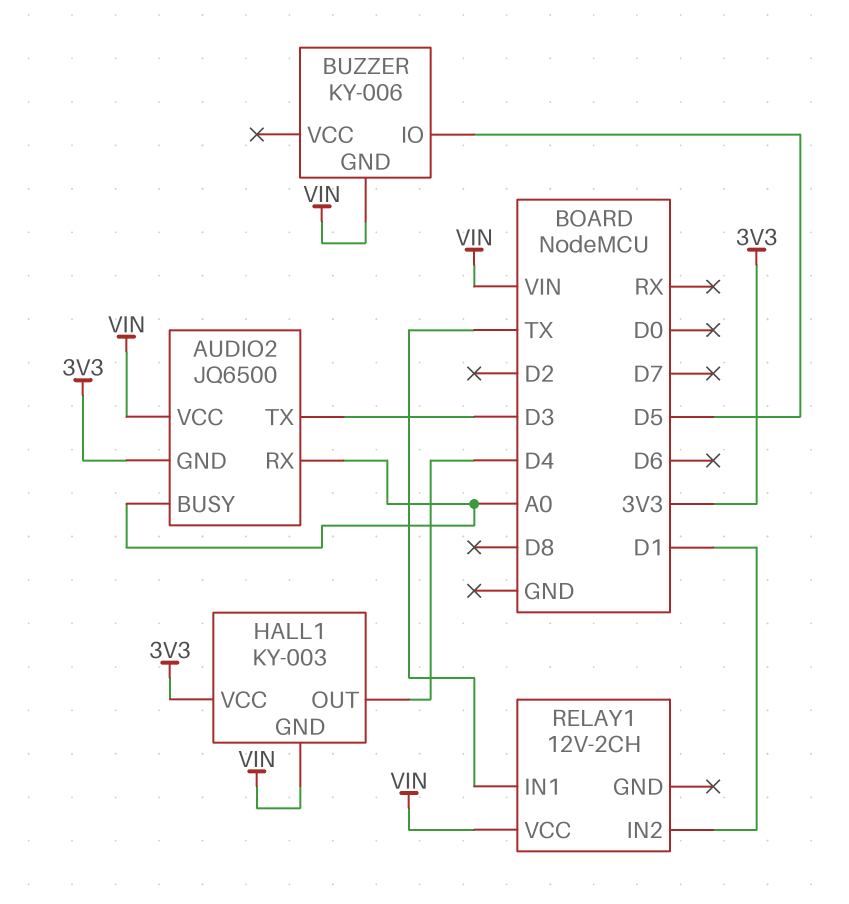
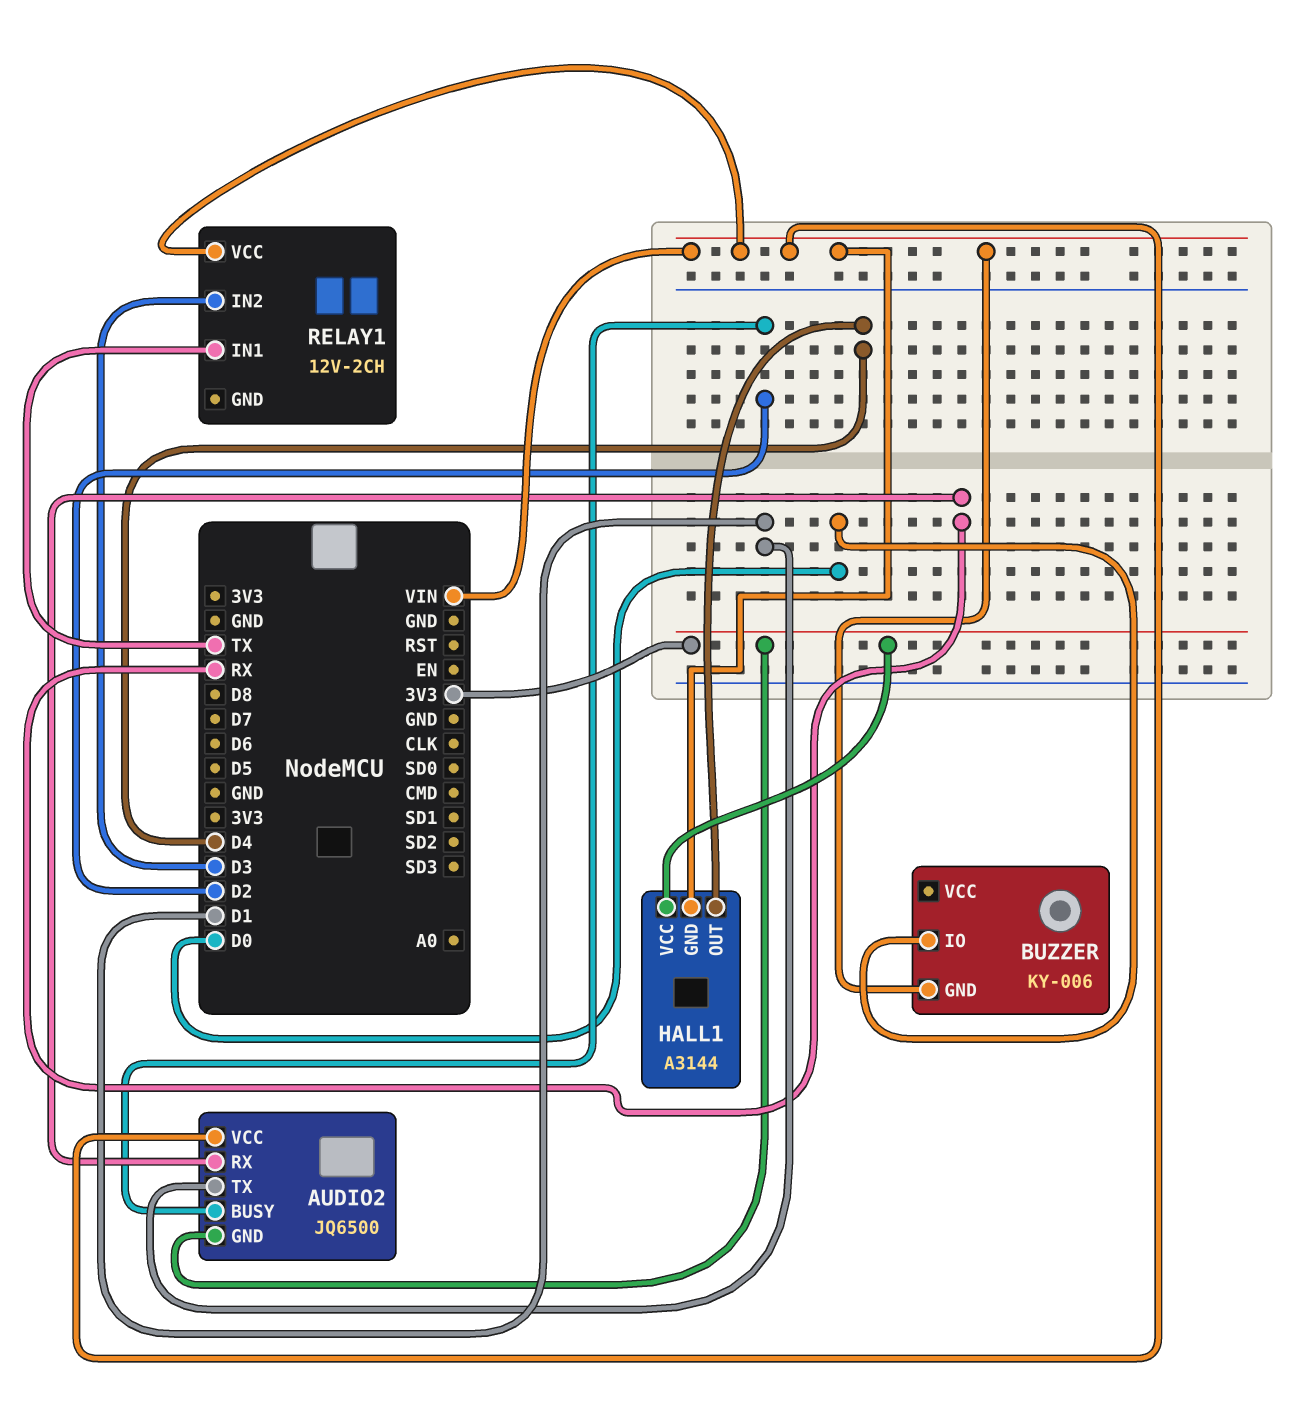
AUDIO2 pin BUSY: A0 -> D2
AUDIO2 pin RX: A0 -> RX
AUDIO2 pin TX: D3 -> D1
BUZZER pin IO: D5 -> D0
HALL1: KY-003 -> A3144
RELAY1 pin IN2: D1 -> D3

